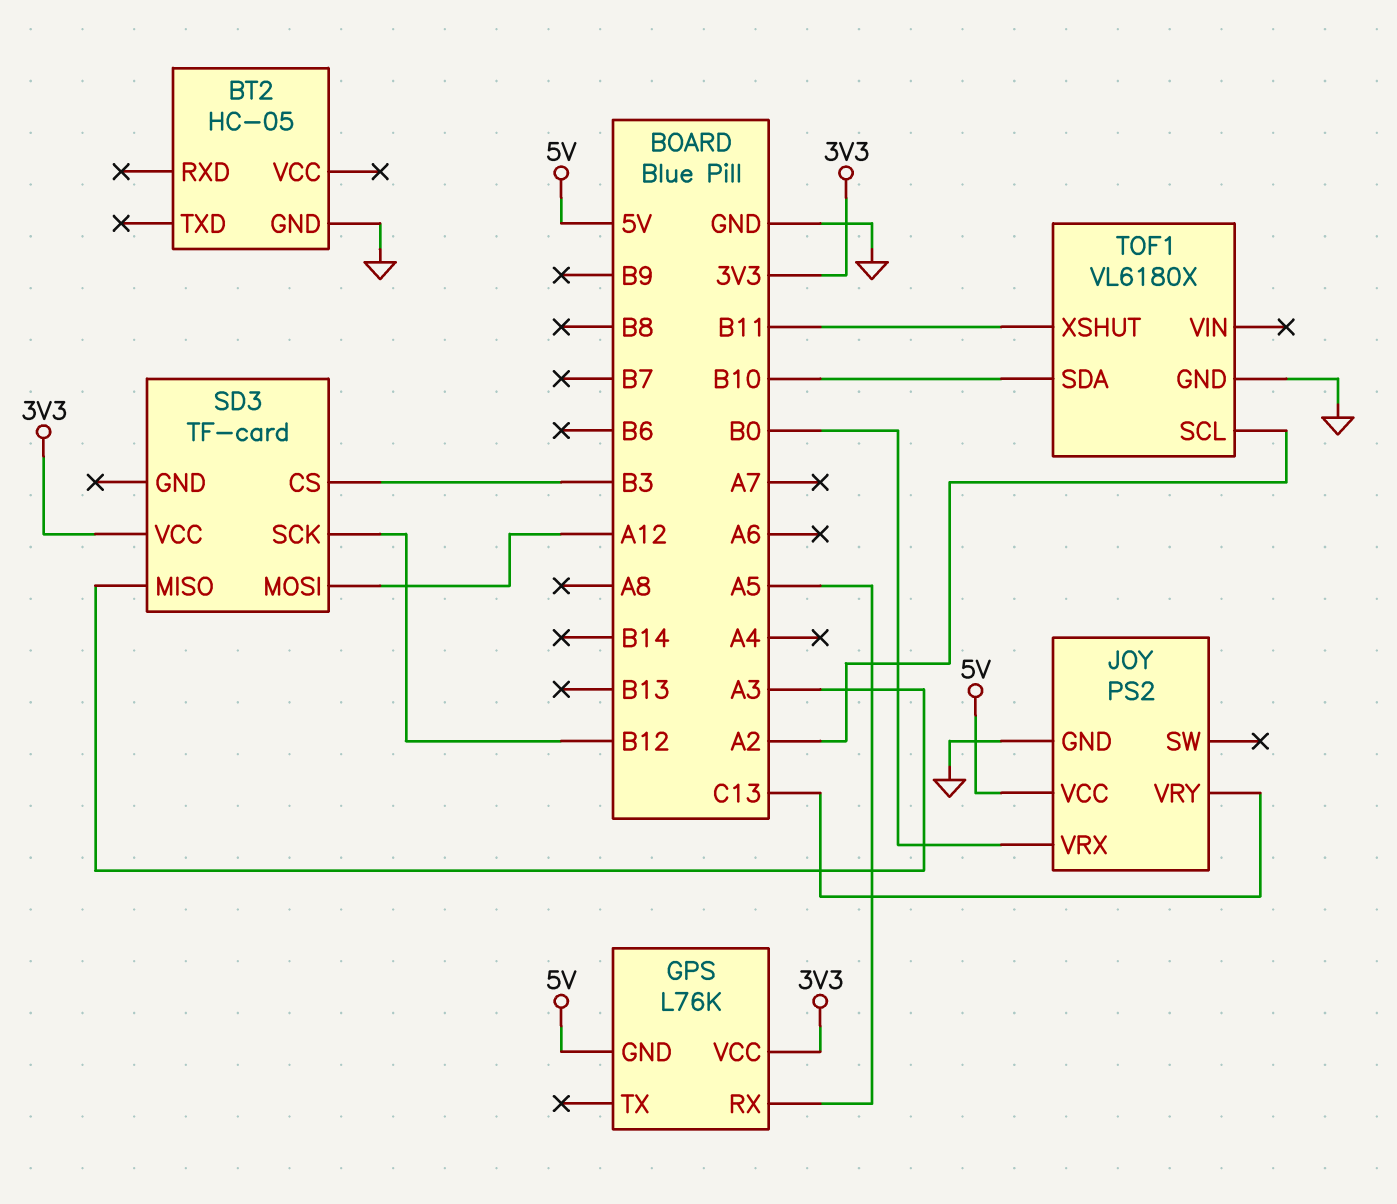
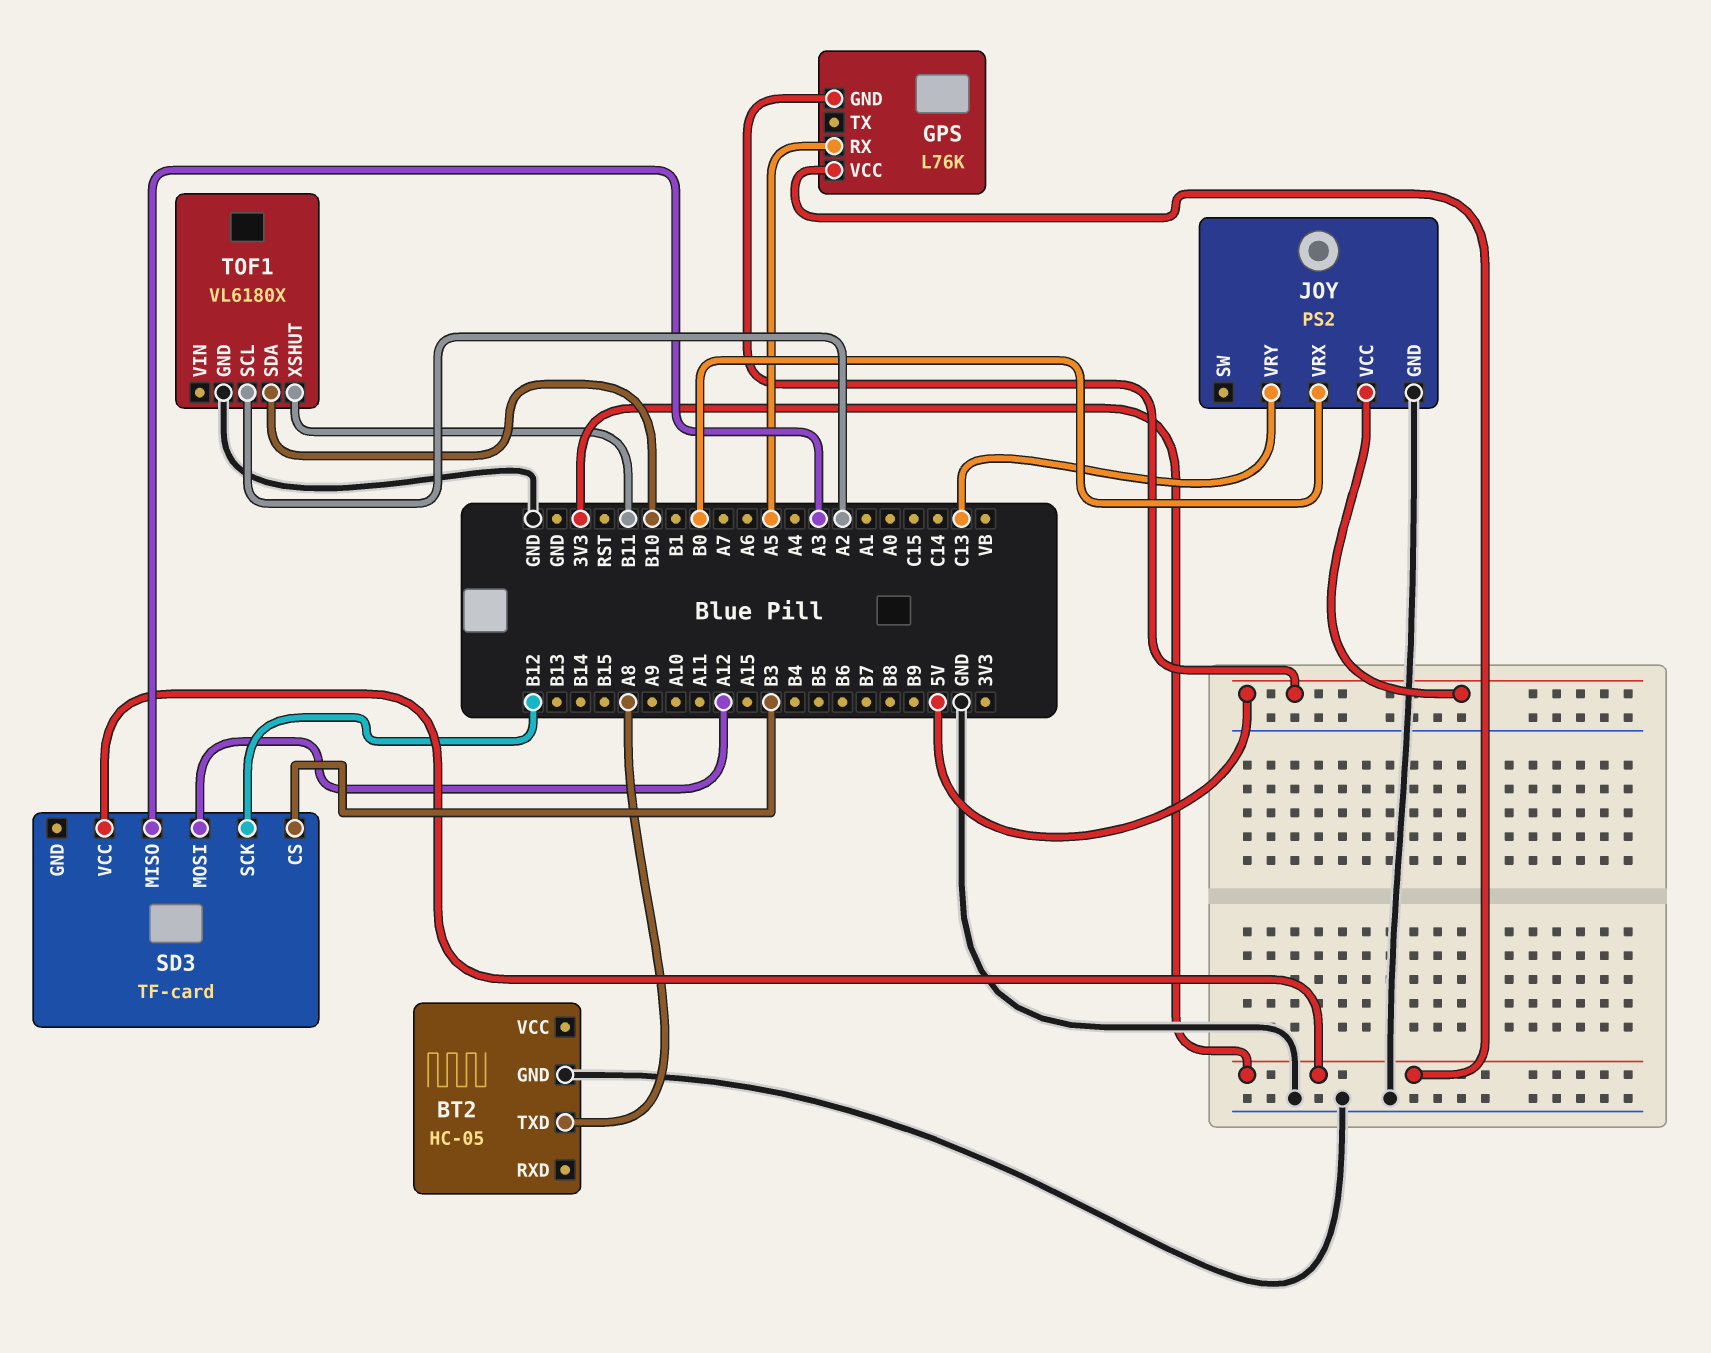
BT2 pin TXD: none -> A8

